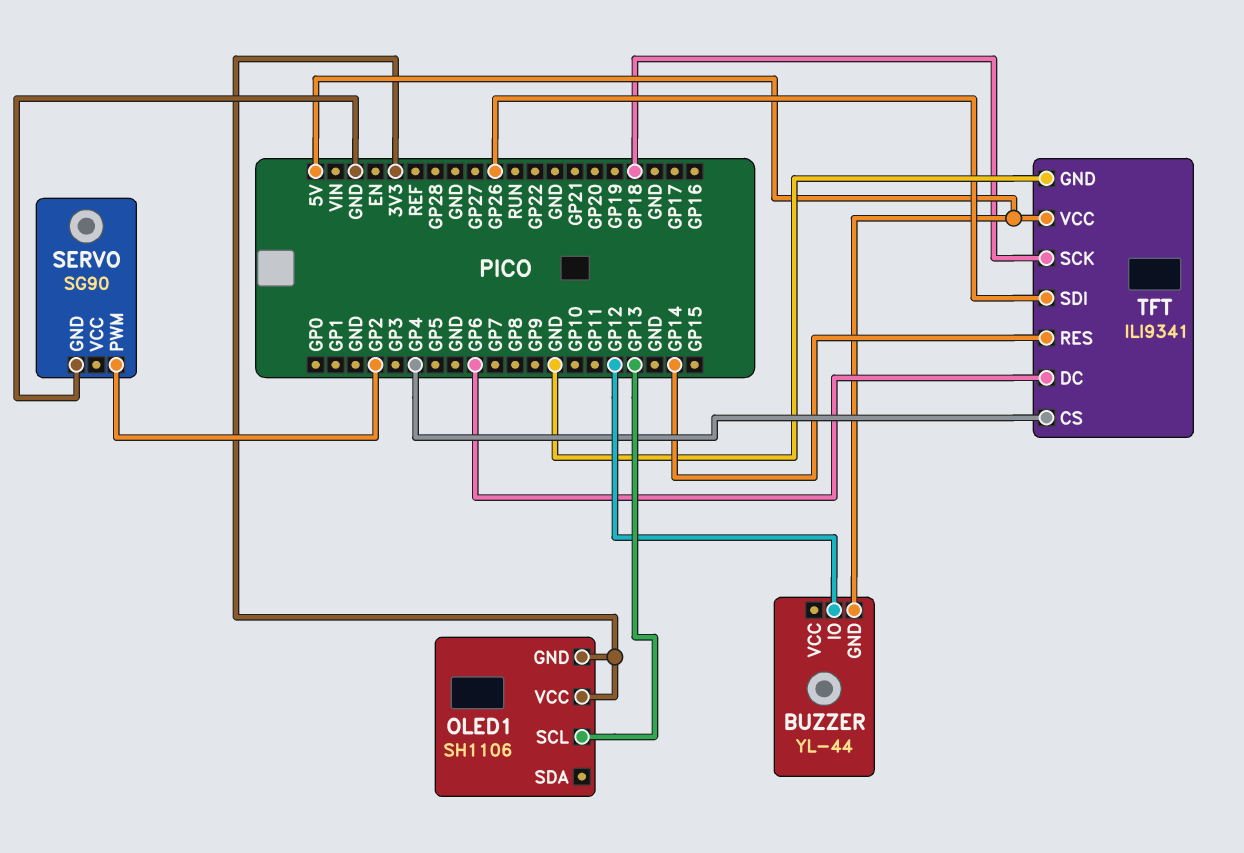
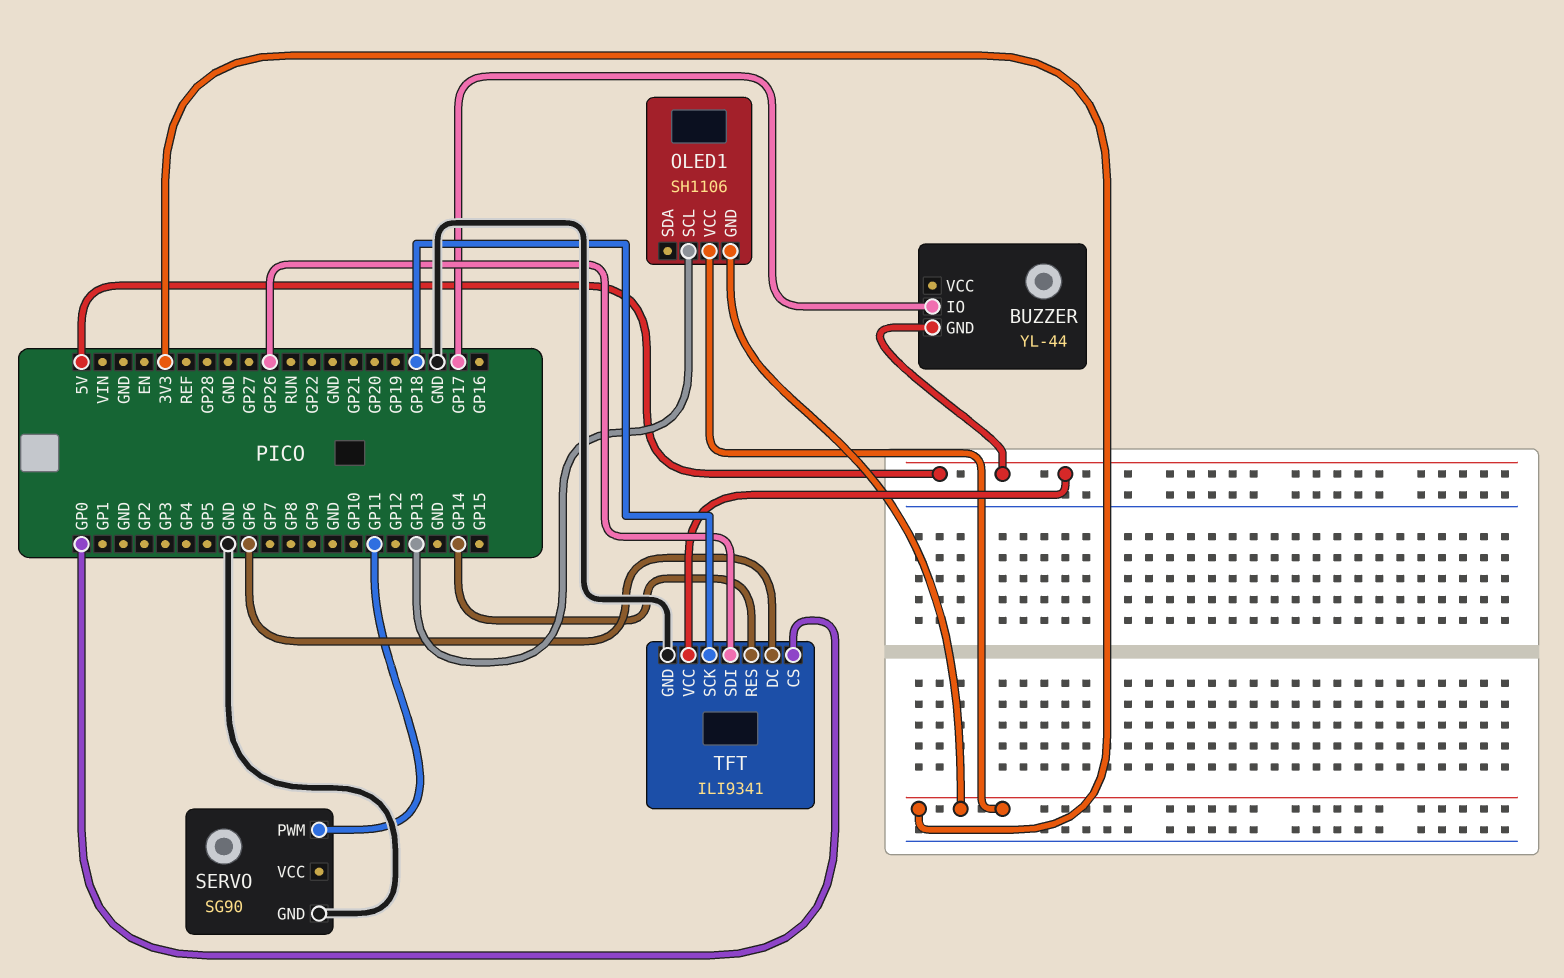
BUZZER pin IO: GP12 -> GP17
SERVO pin PWM: GP2 -> GP11
TFT pin CS: GP4 -> GP0

